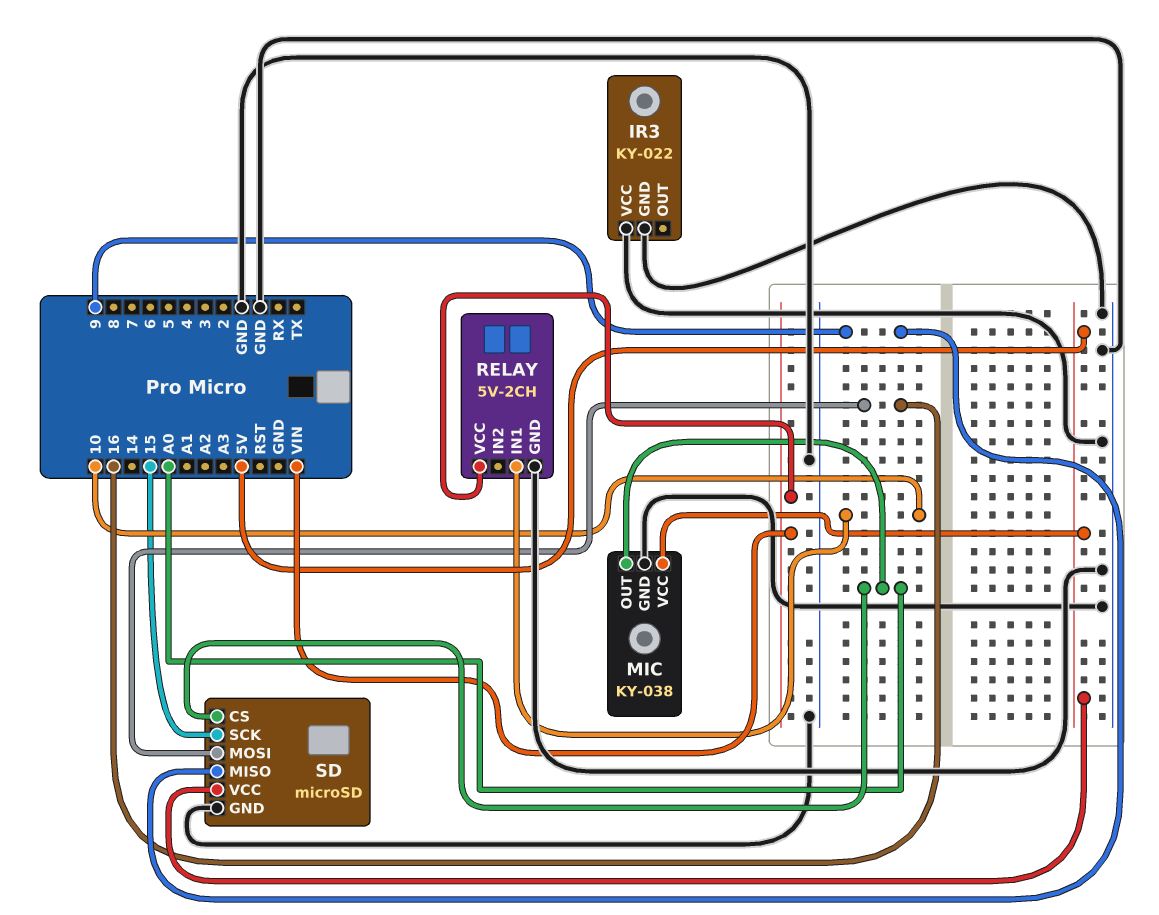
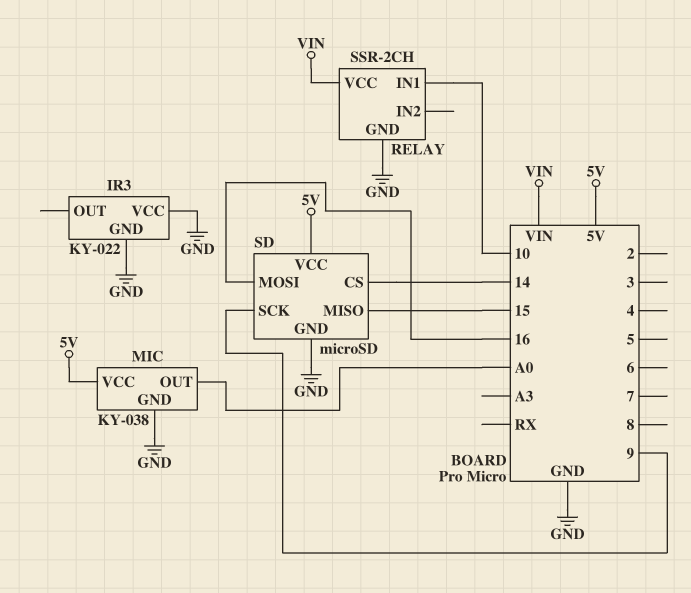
RELAY: 5V-2CH -> SSR-2CH
SD pin CS: A0 -> 14
SD pin MISO: 9 -> 15
SD pin SCK: 15 -> 9

